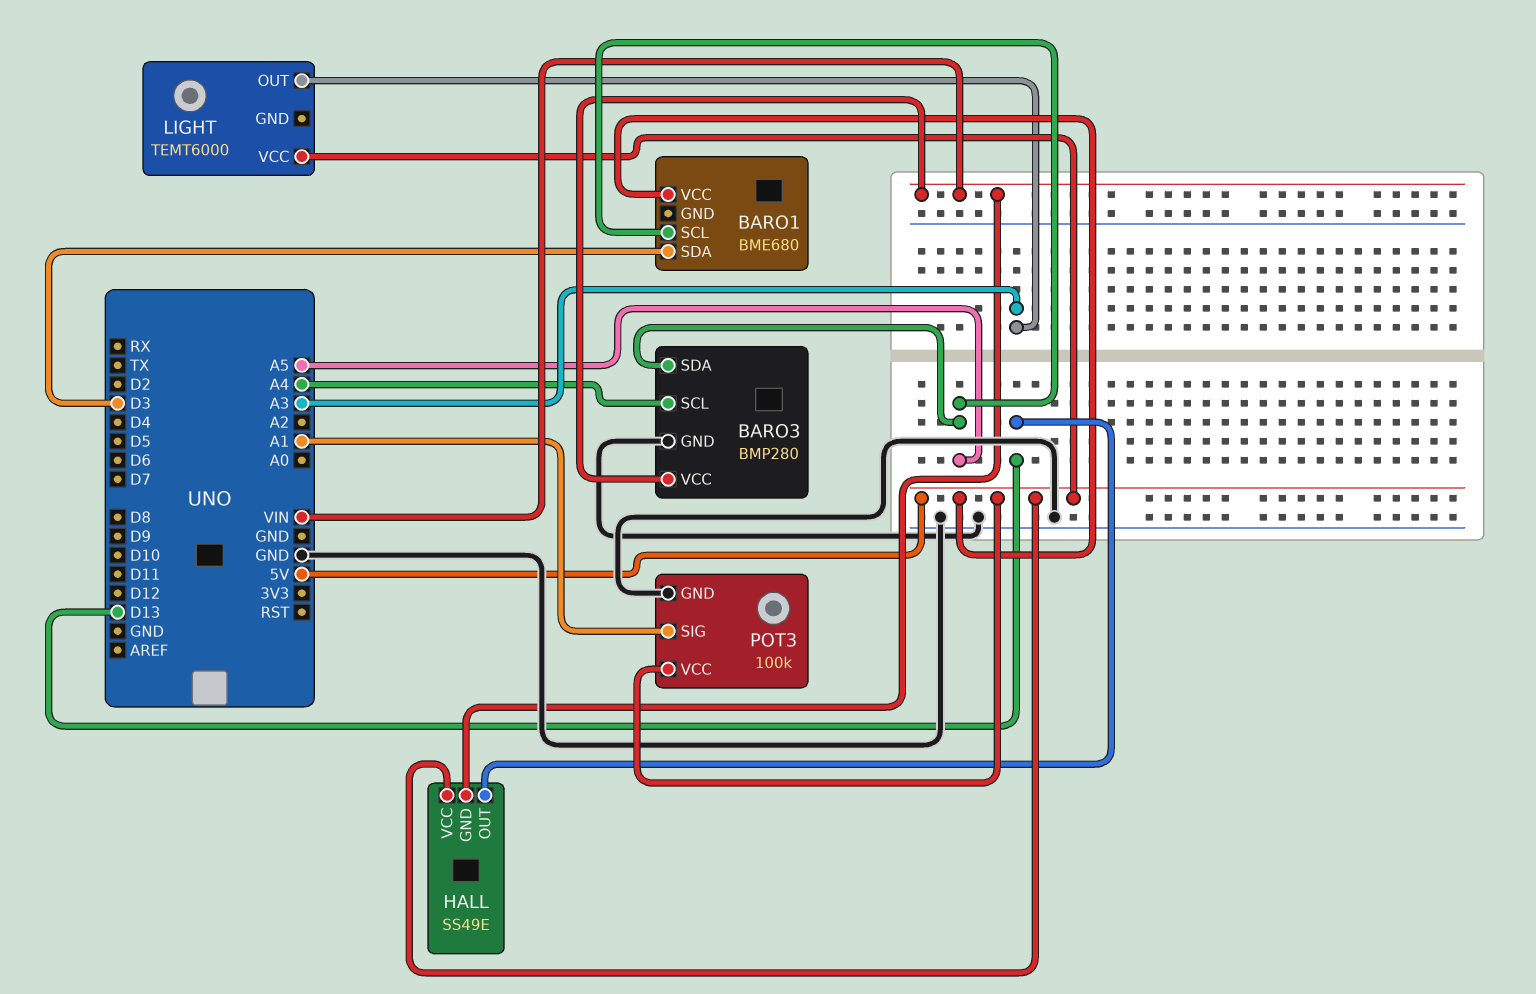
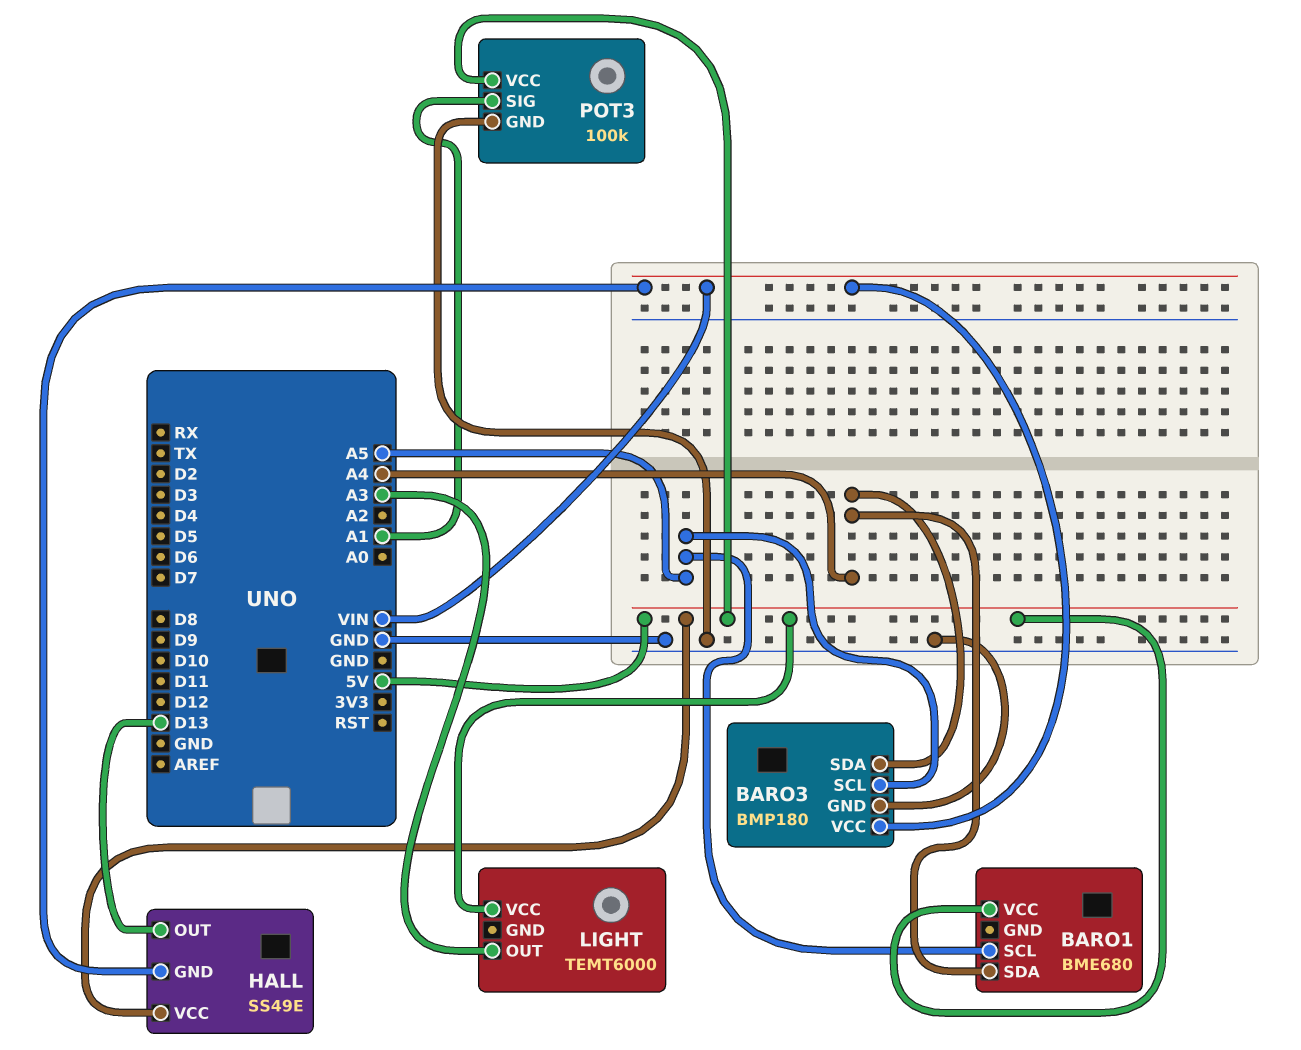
BARO1 pin SDA: D3 -> A4
BARO3: BMP280 -> BMP180
BARO3 pin SCL: A4 -> A5
BARO3 pin SDA: A5 -> A4

